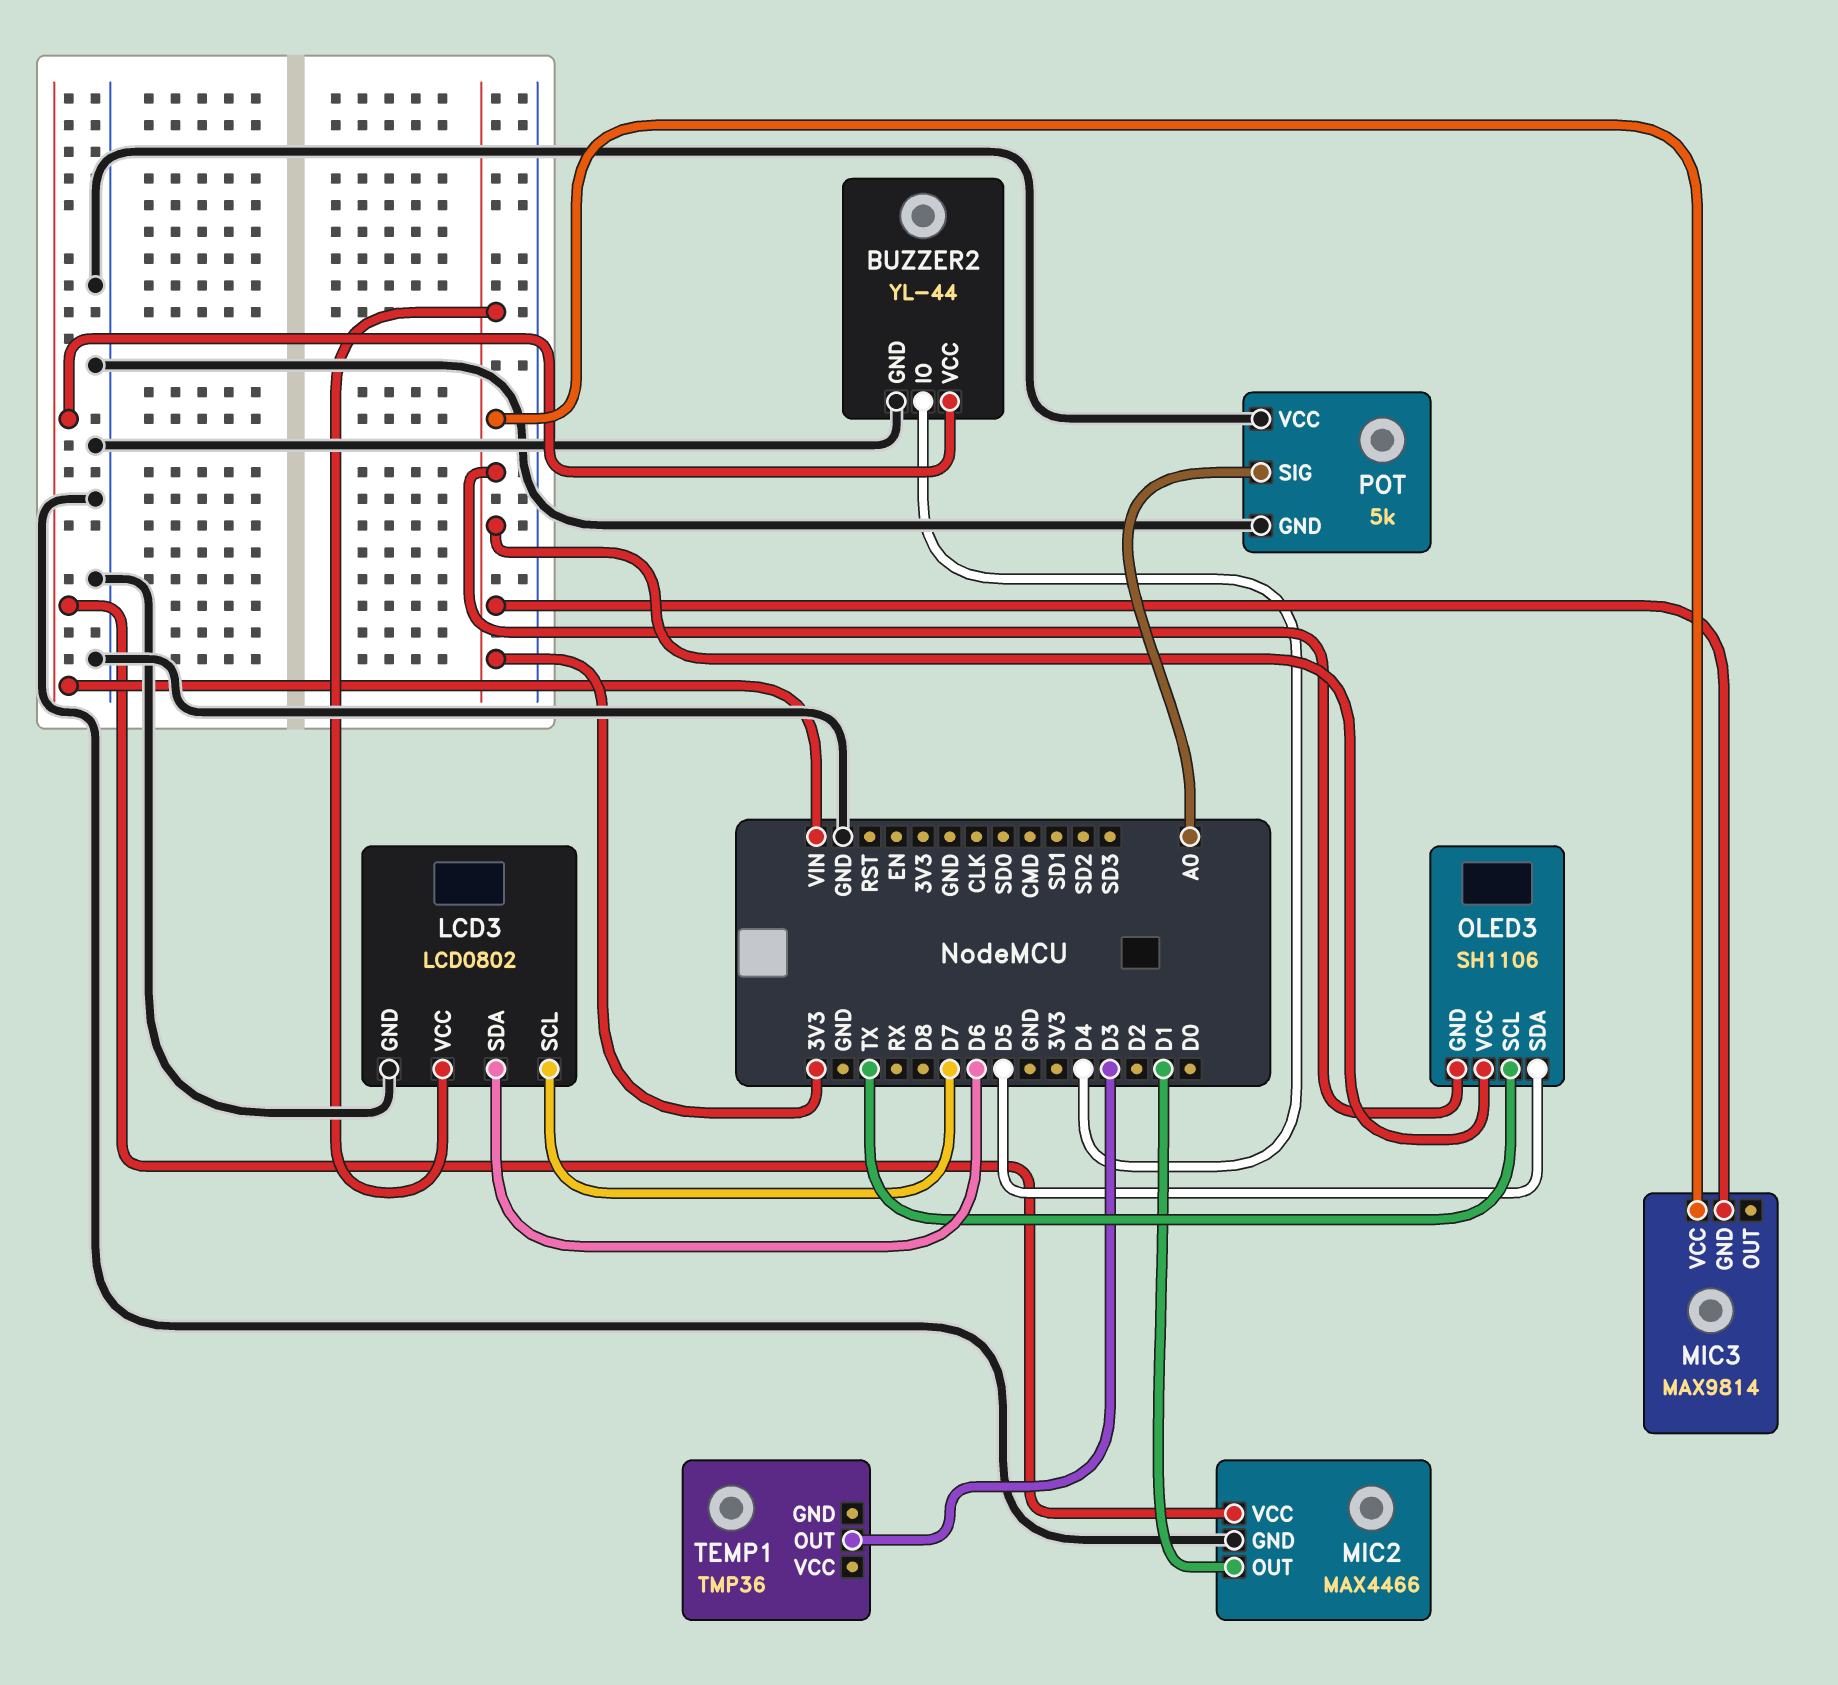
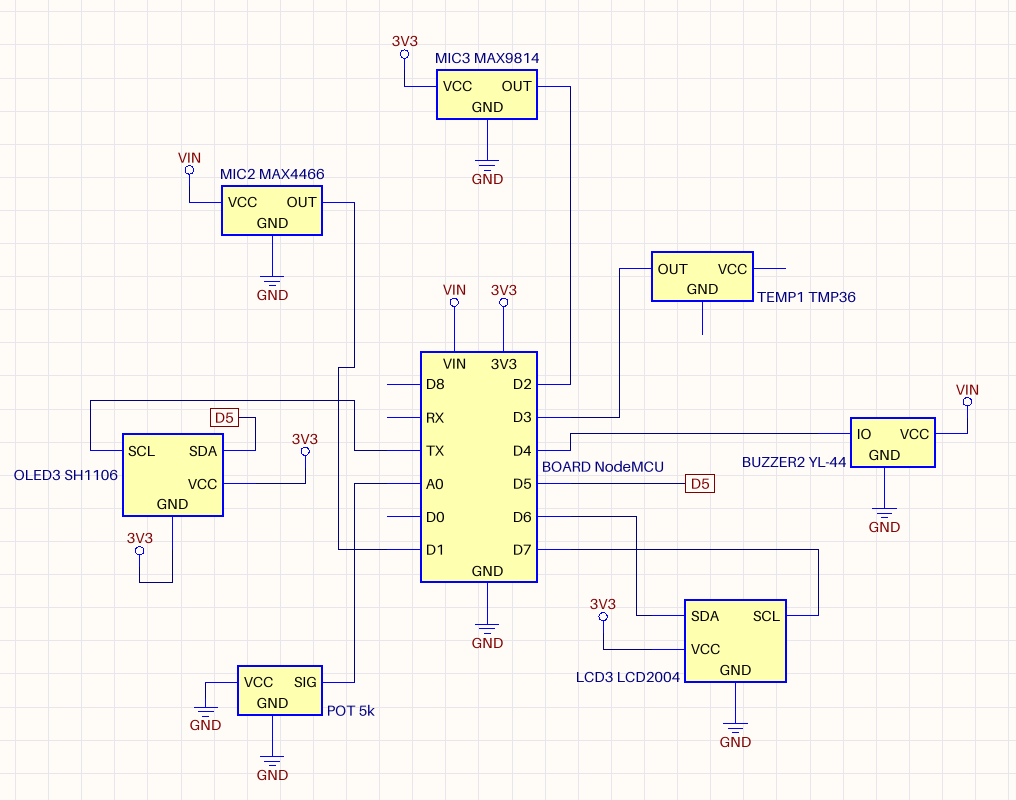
LCD3: LCD0802 -> LCD2004
MIC3 pin GND: 3V3 -> GND
MIC3 pin OUT: none -> D2

